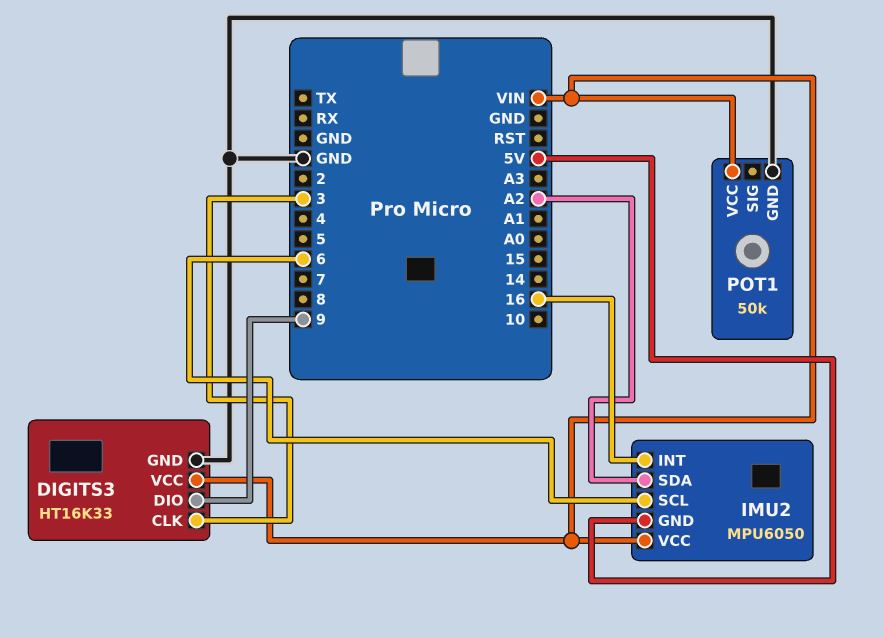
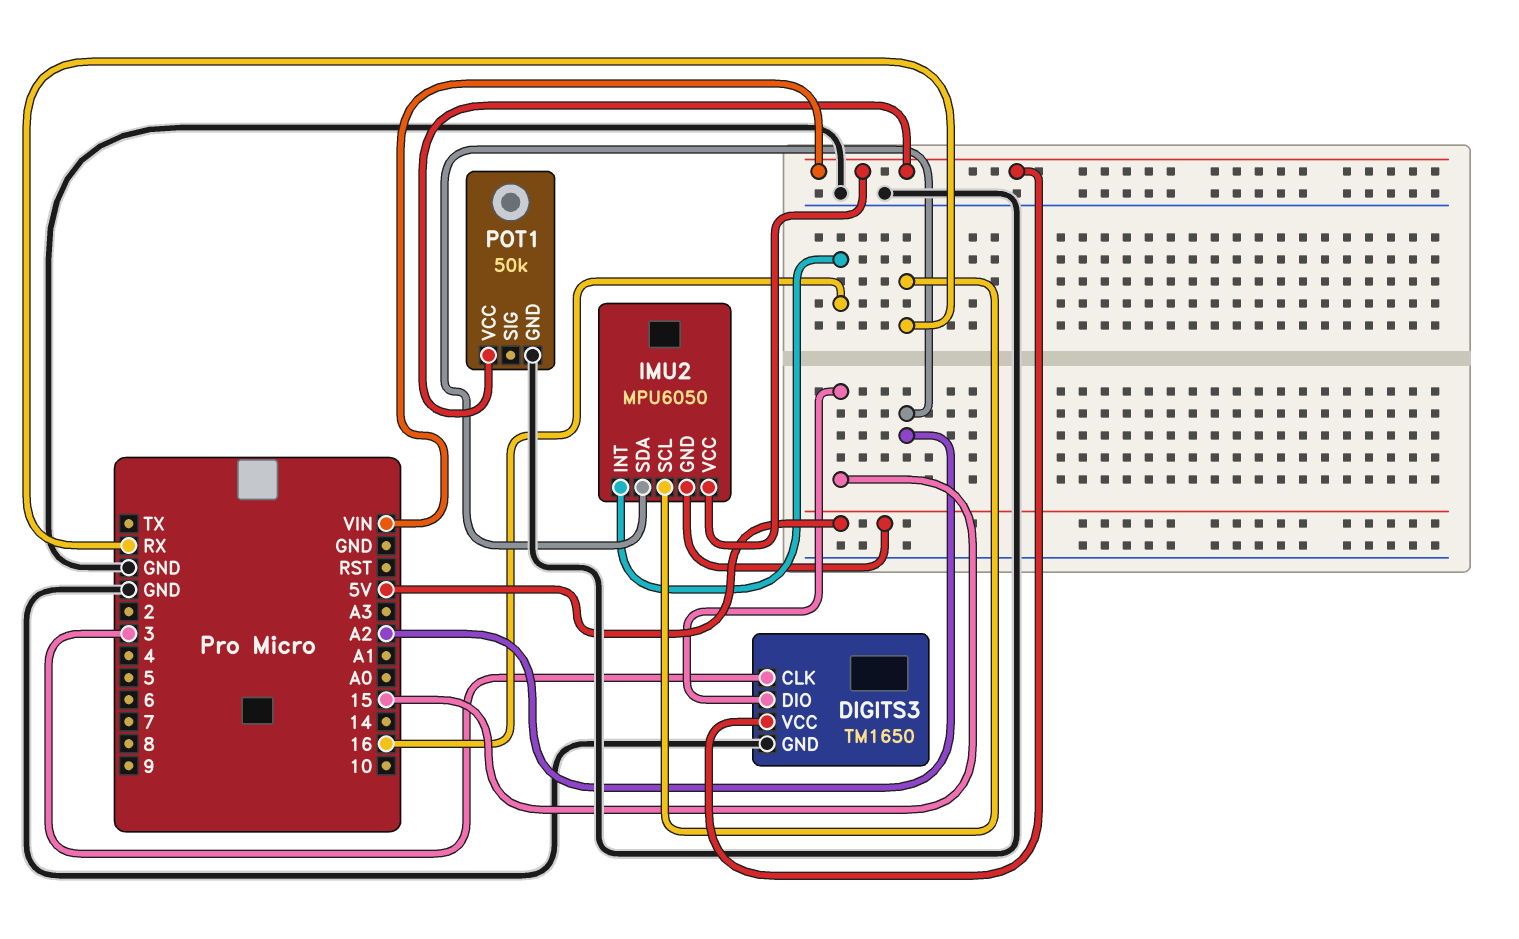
DIGITS3: HT16K33 -> TM1650
DIGITS3 pin DIO: 9 -> 15
IMU2 pin SCL: 6 -> RX

